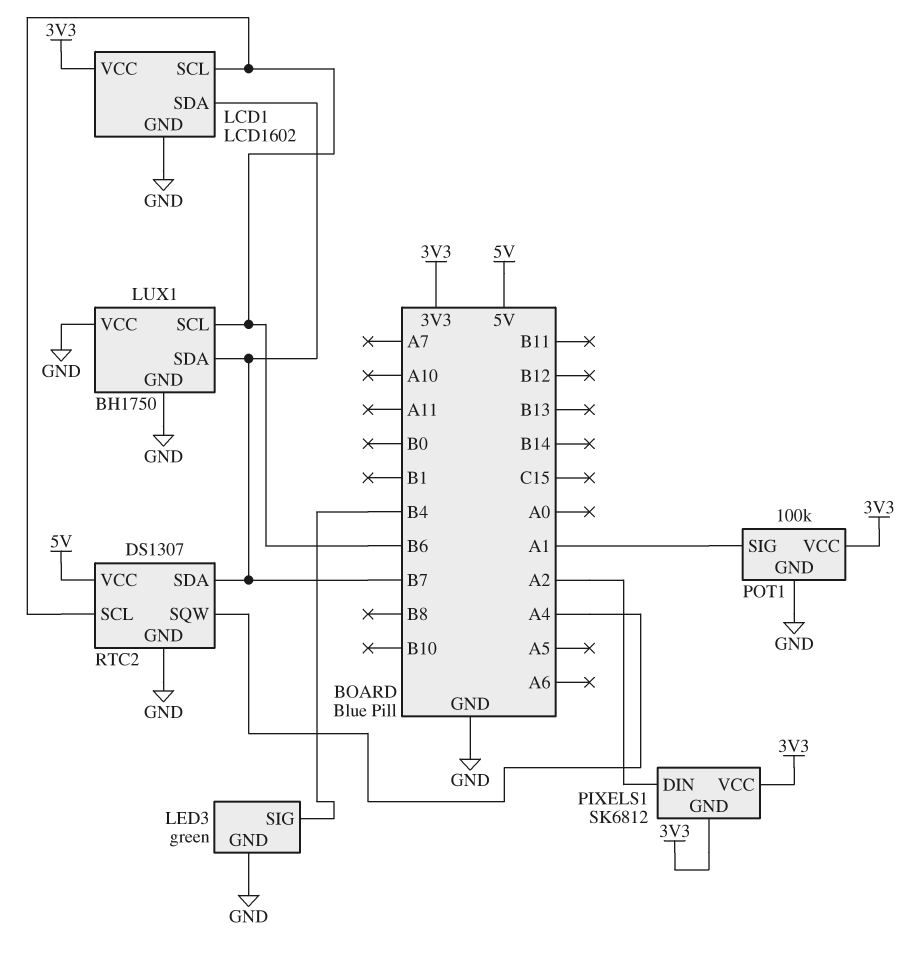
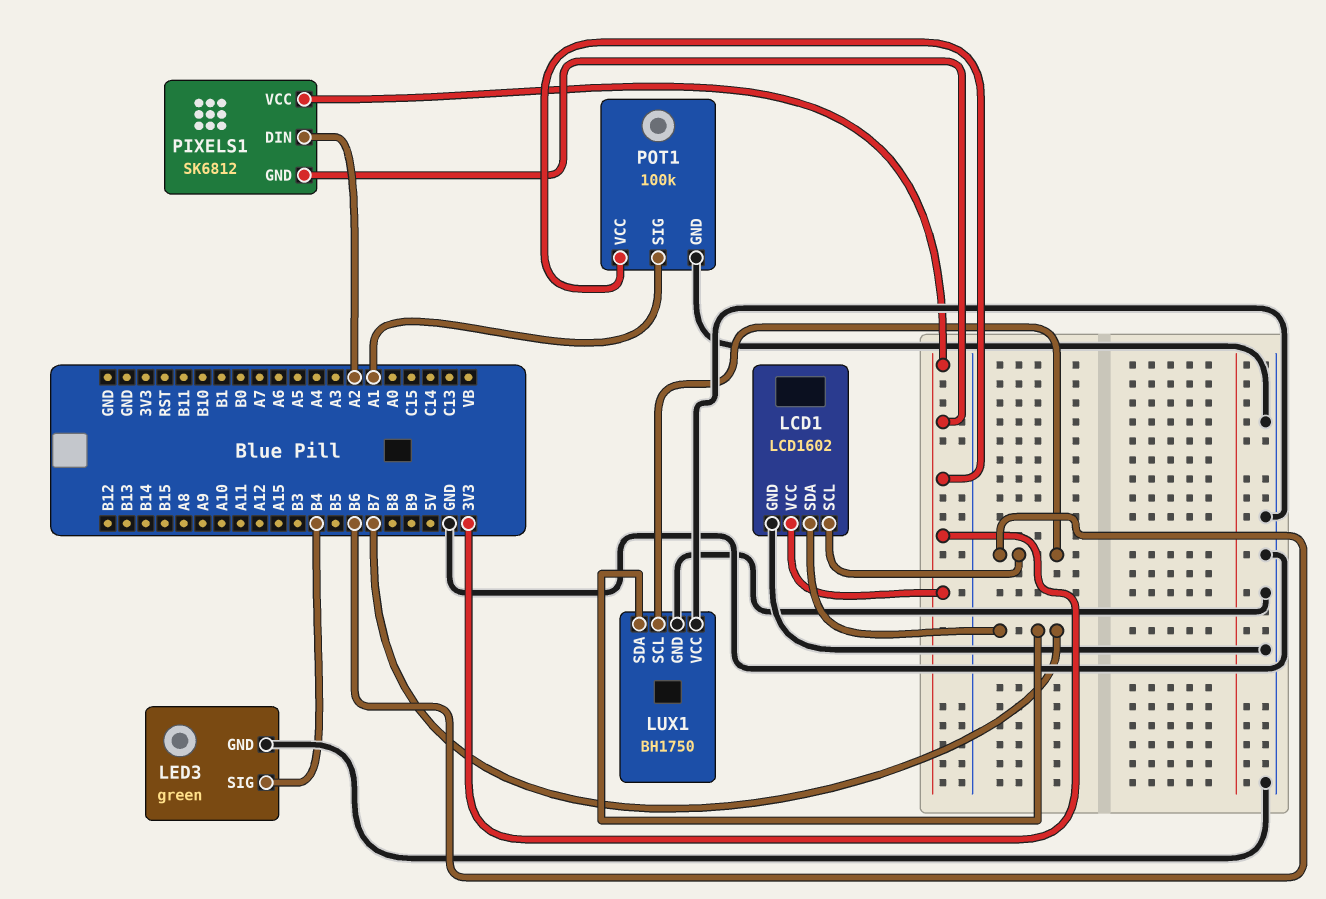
RTC2: DS1307 -> none
RTC2 pin GND: GND -> none
RTC2 pin SCL: B6 -> none
RTC2 pin SDA: B7 -> none
RTC2 pin SQW: A4 -> none
RTC2 pin VCC: 5V -> none

